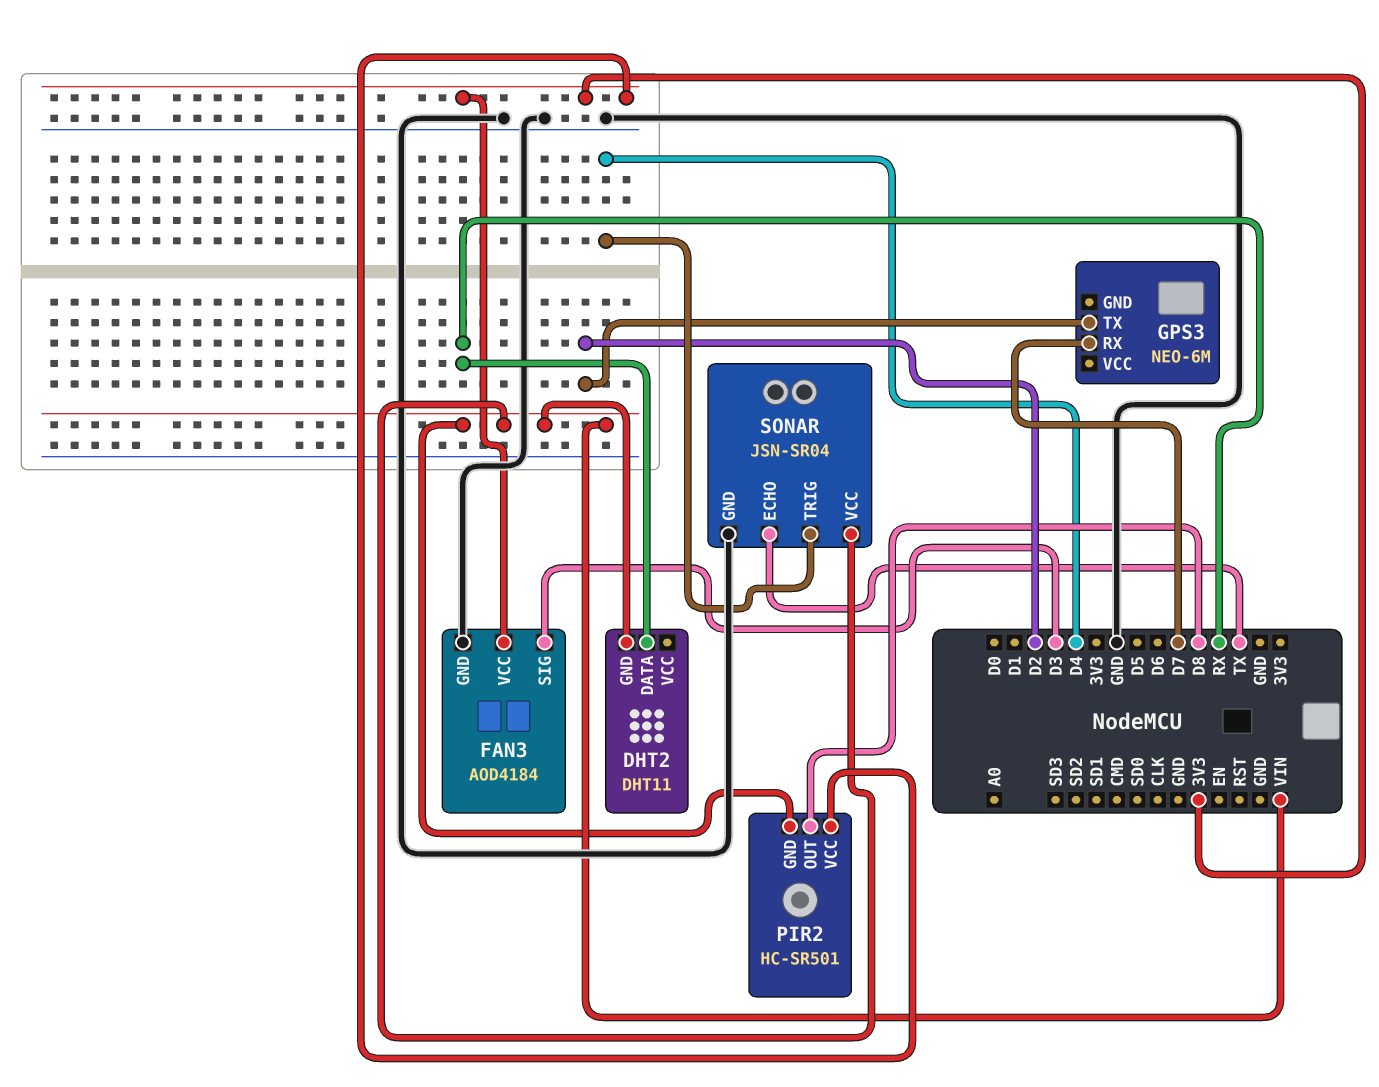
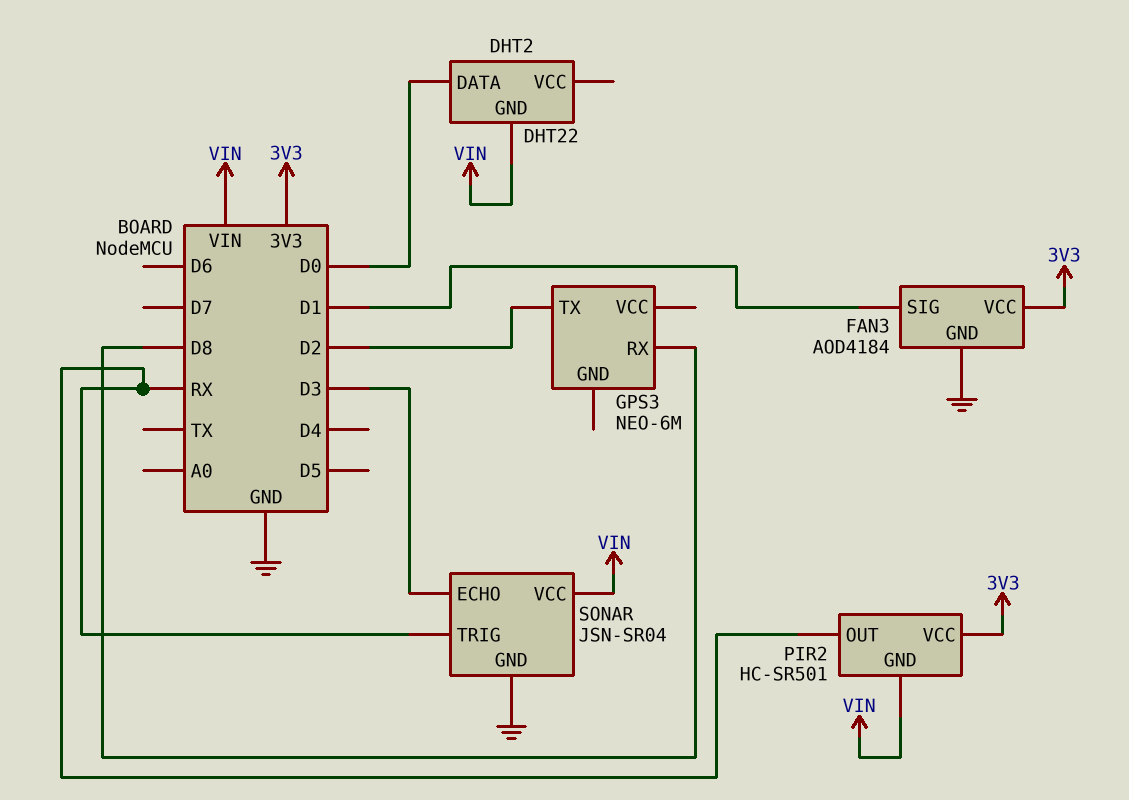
DHT2: DHT11 -> DHT22
DHT2 pin DATA: RX -> D0
FAN3 pin SIG: D3 -> D1
GPS3 pin RX: D7 -> D8
PIR2 pin OUT: D8 -> RX
SONAR pin ECHO: TX -> D3
SONAR pin TRIG: D4 -> RX

